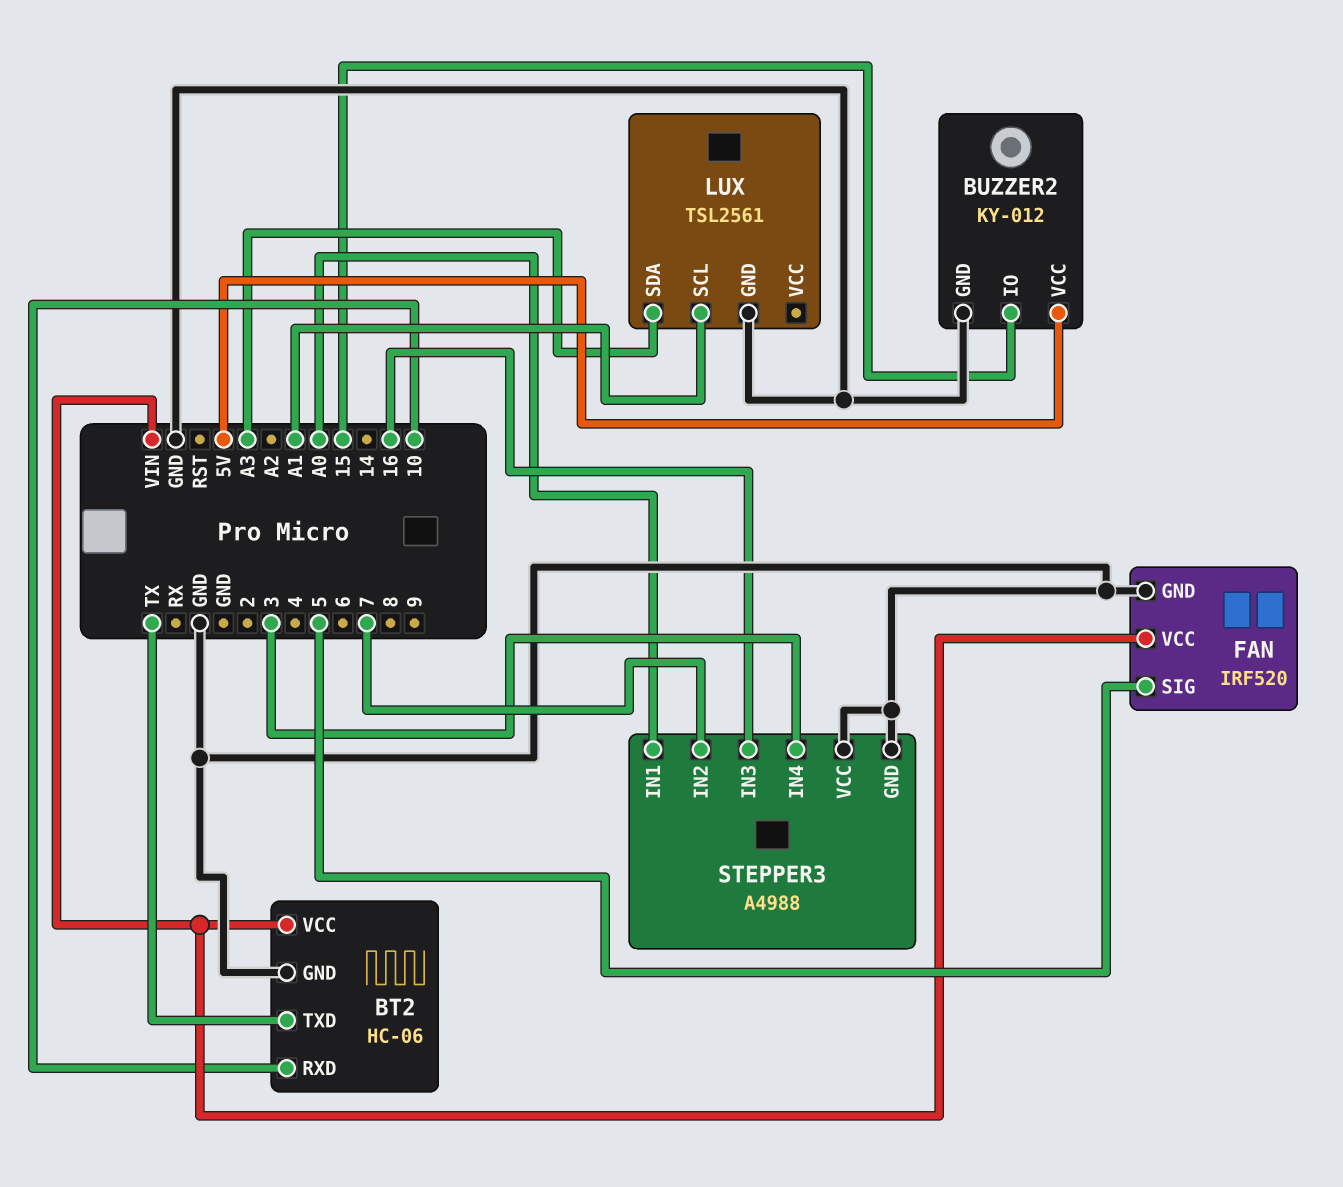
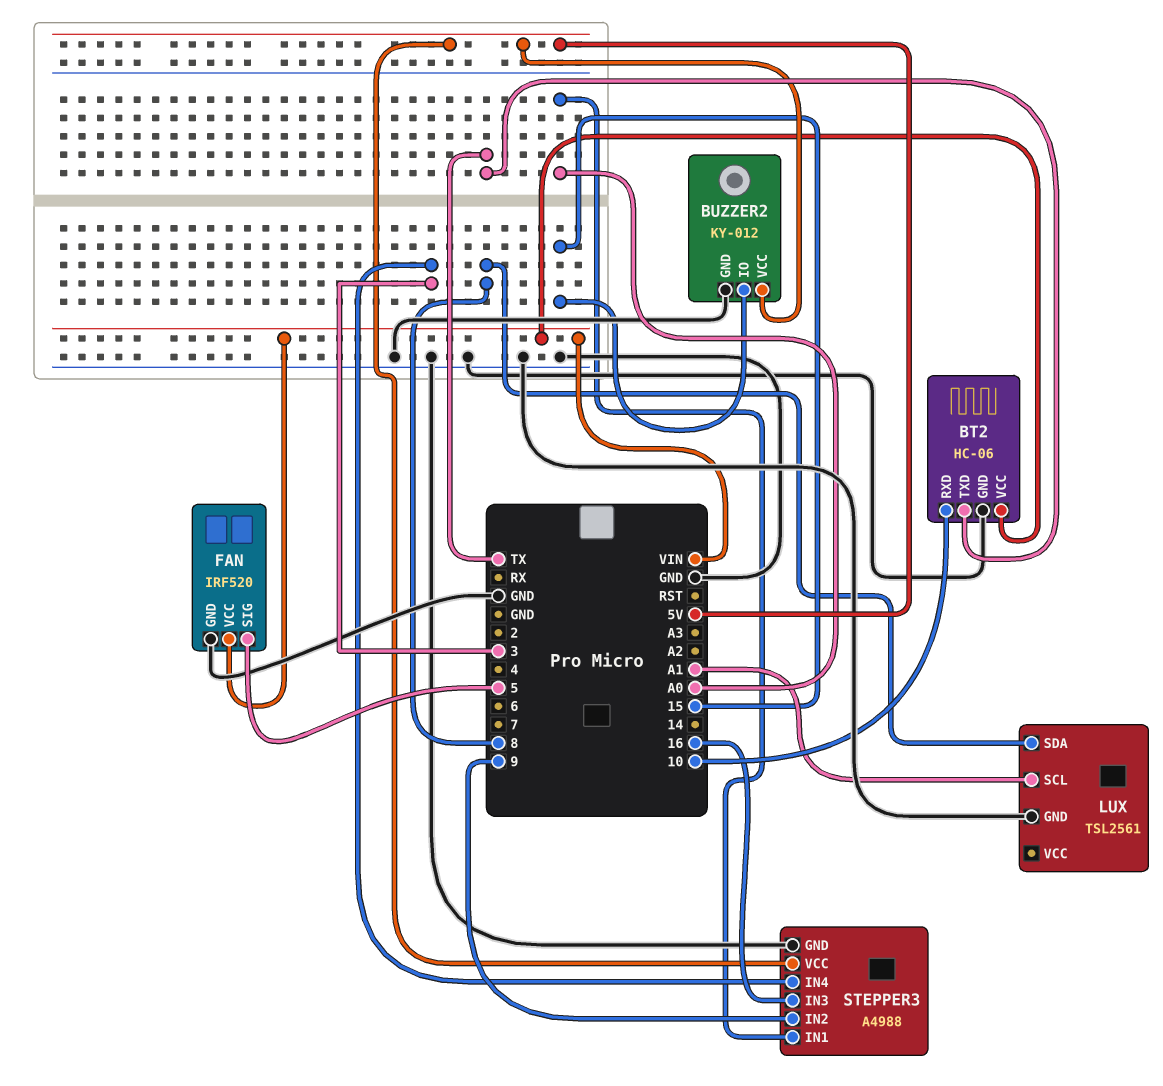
LUX pin SDA: A3 -> 8
STEPPER3 pin IN2: 7 -> 9
STEPPER3 pin VCC: GND -> 5V

